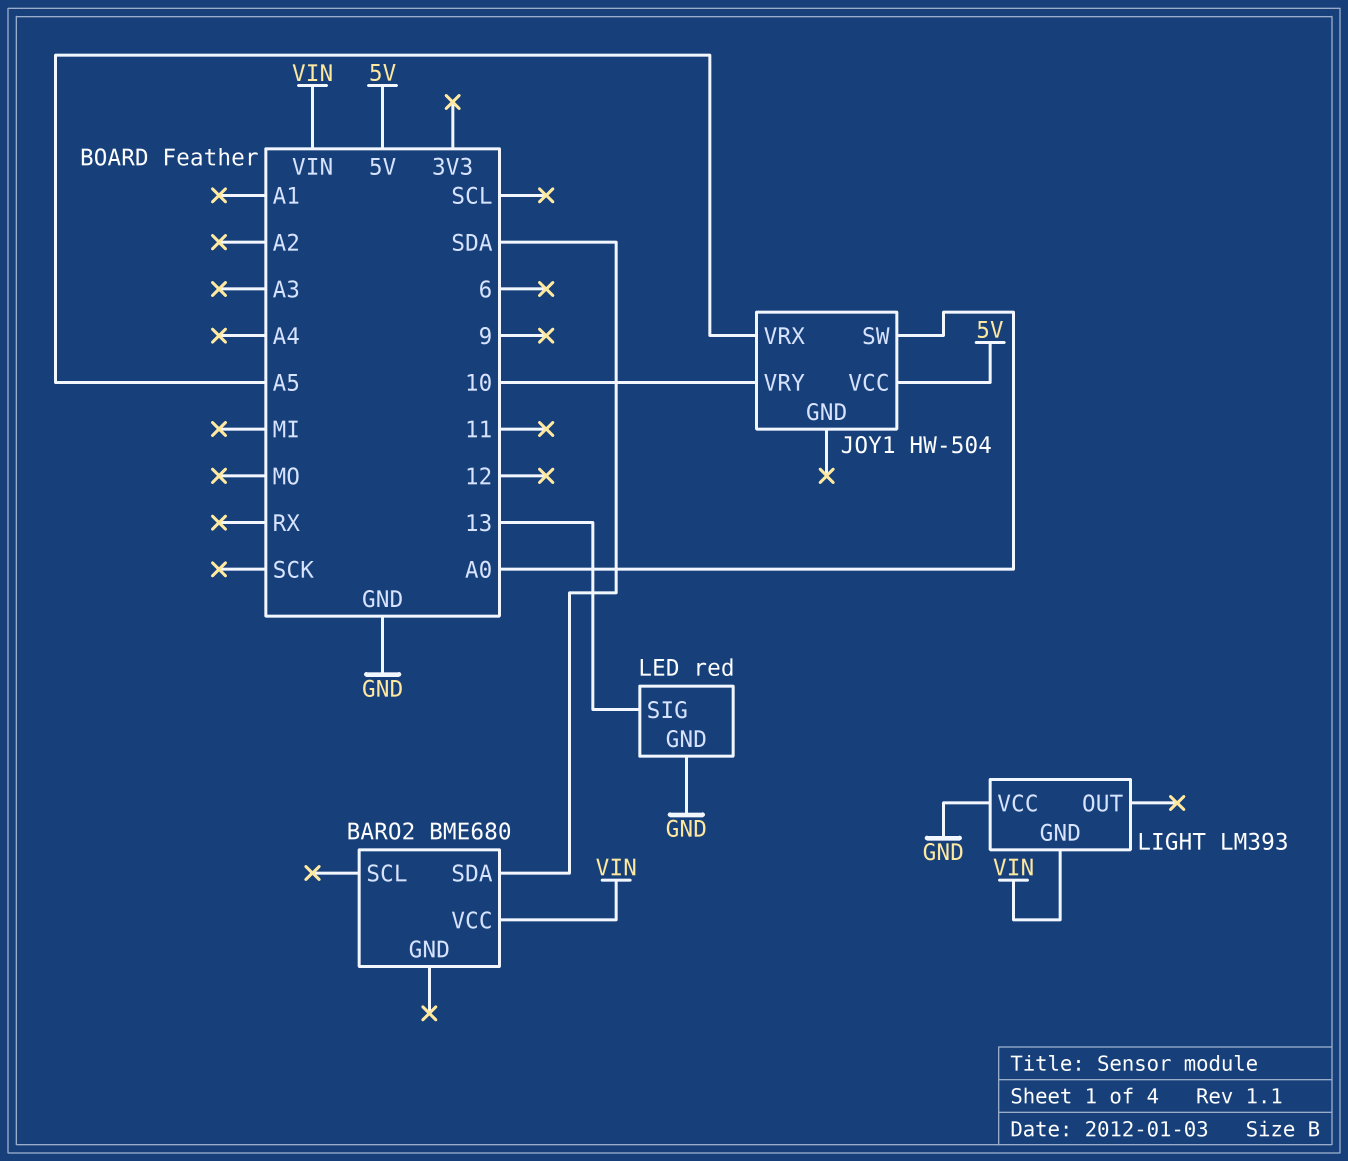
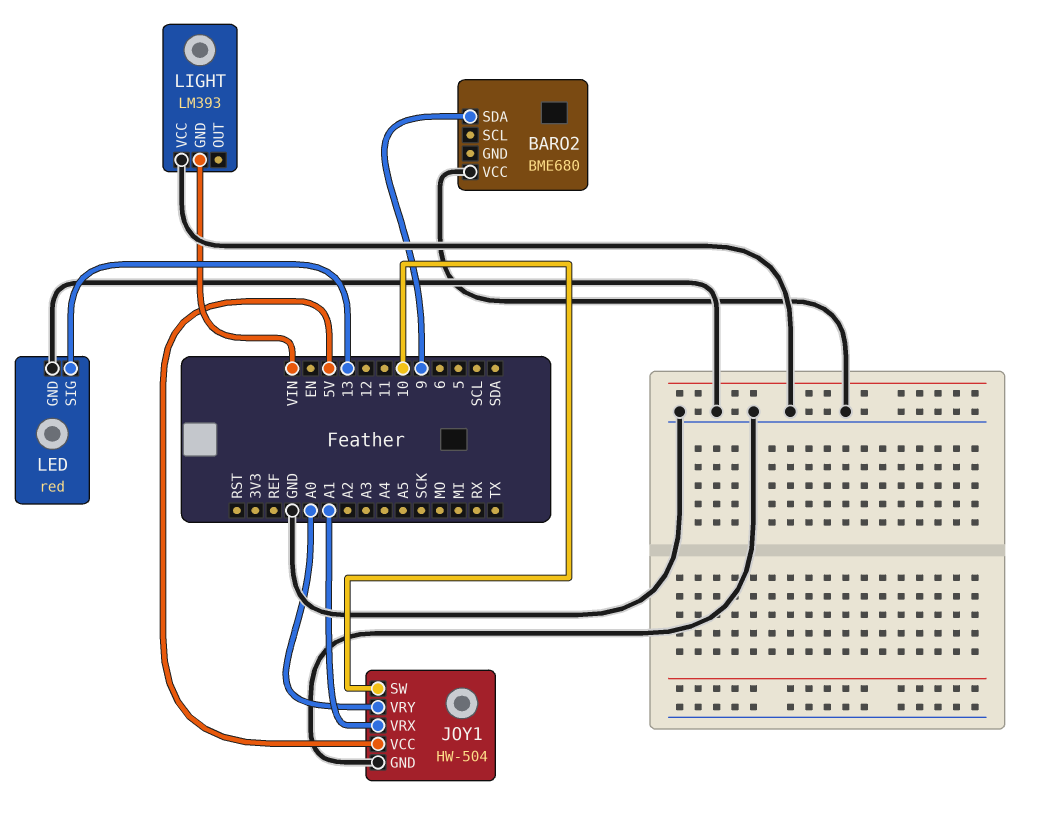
BARO2 pin SDA: SDA -> 9
BARO2 pin VCC: VIN -> GND
JOY1 pin GND: none -> GND
JOY1 pin SW: A0 -> 10
JOY1 pin VRX: A5 -> A1
JOY1 pin VRY: 10 -> A0

